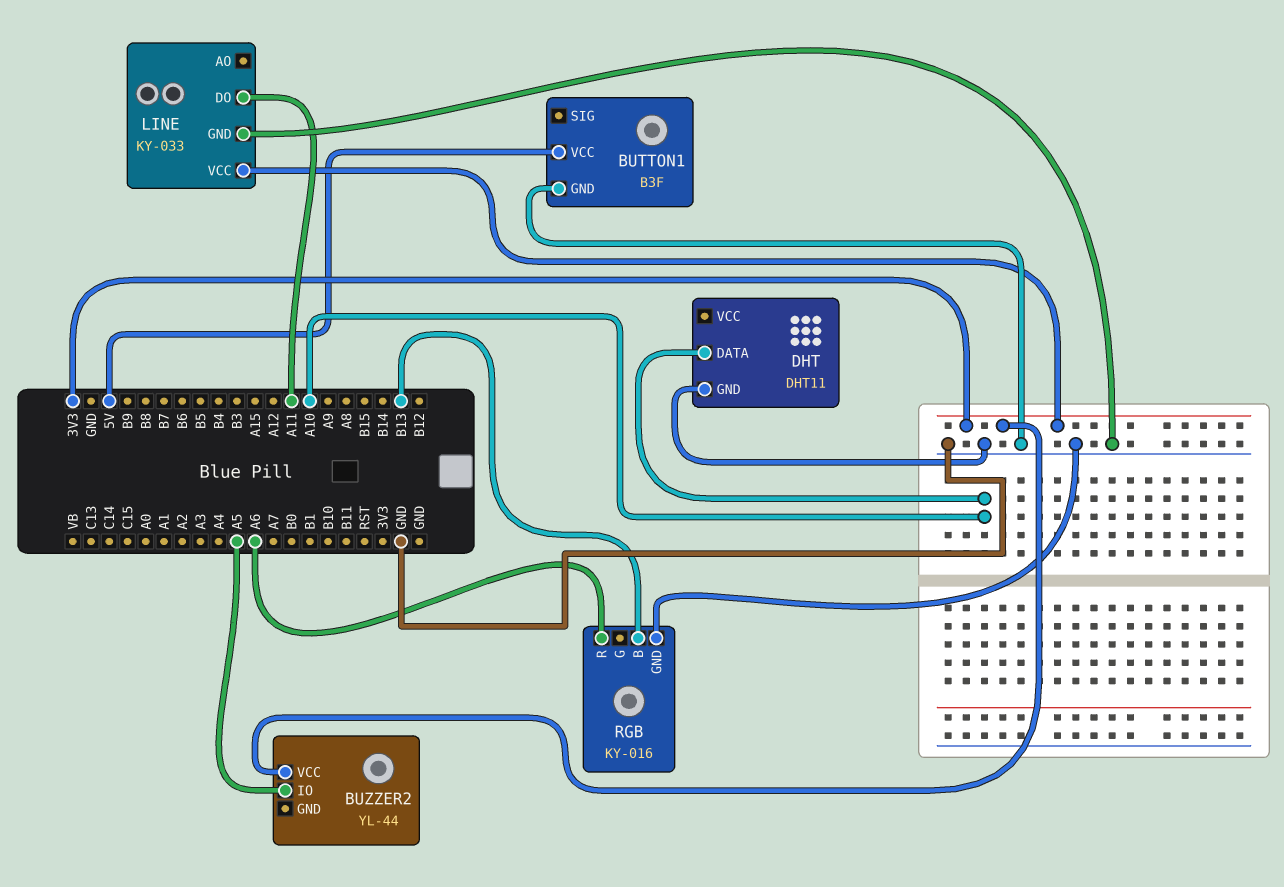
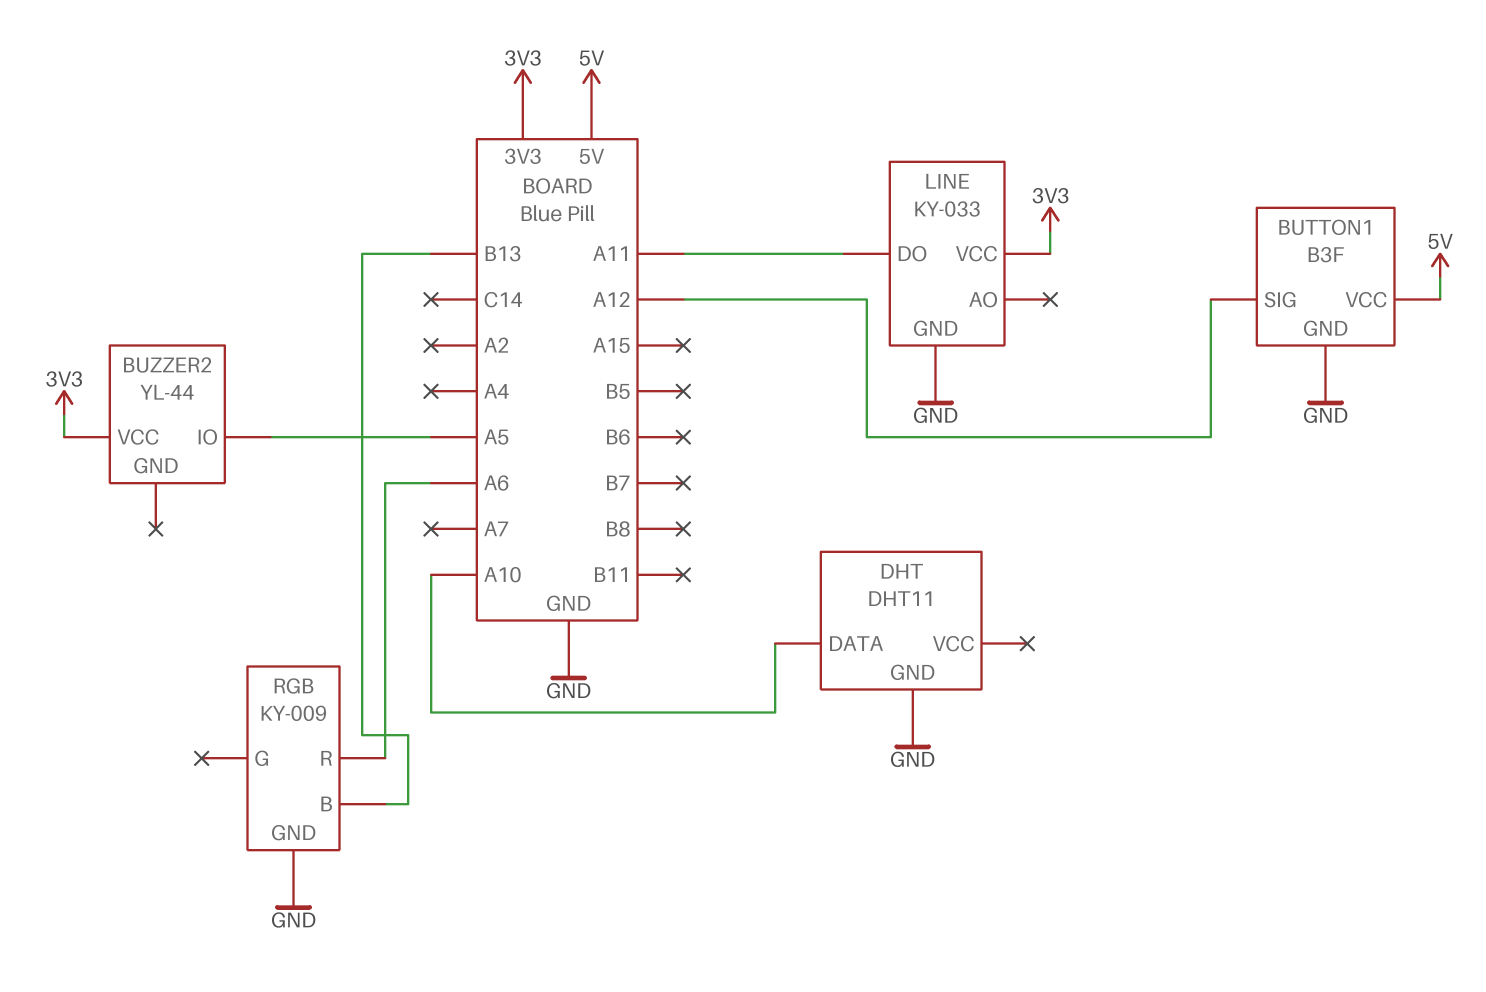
BUTTON1 pin SIG: none -> A12
RGB: KY-016 -> KY-009

